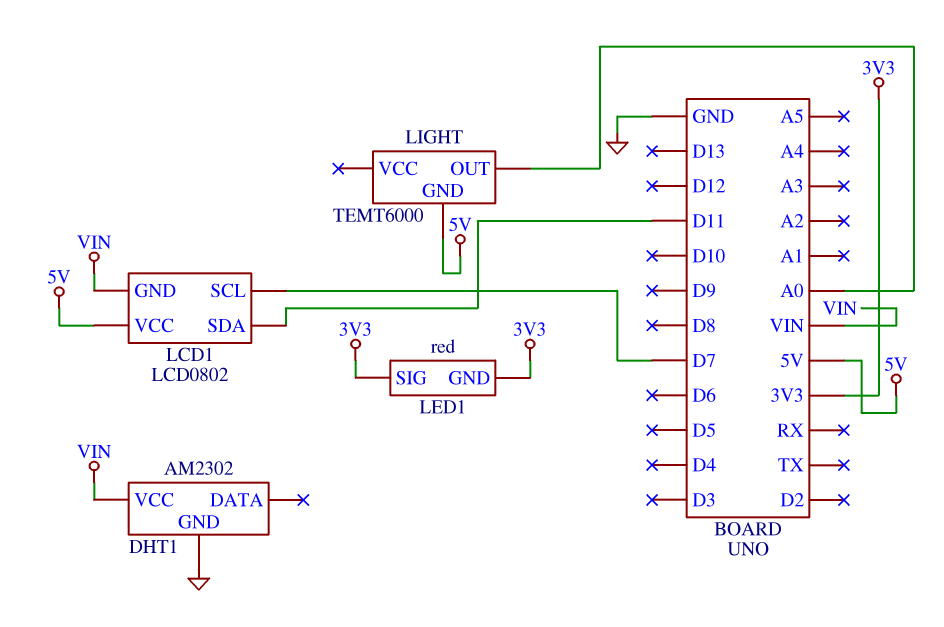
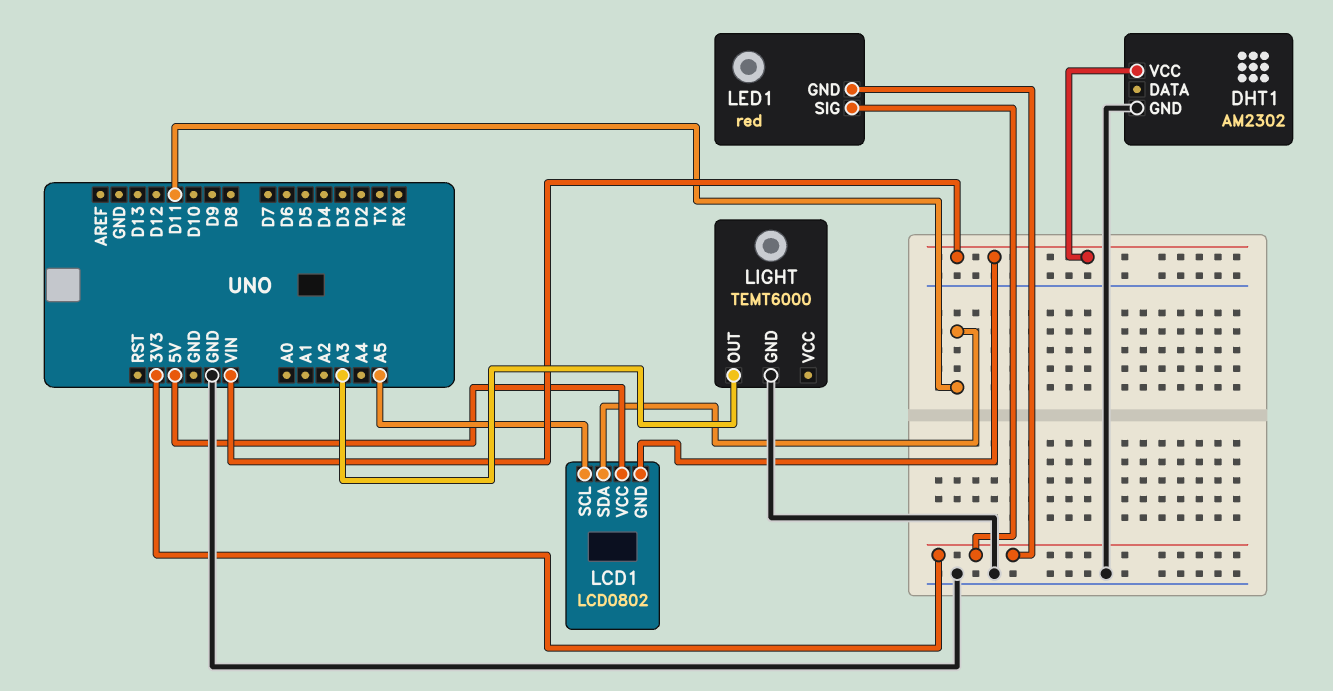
LCD1 pin SCL: D7 -> A5
LIGHT pin GND: 5V -> GND
LIGHT pin OUT: A0 -> A3

